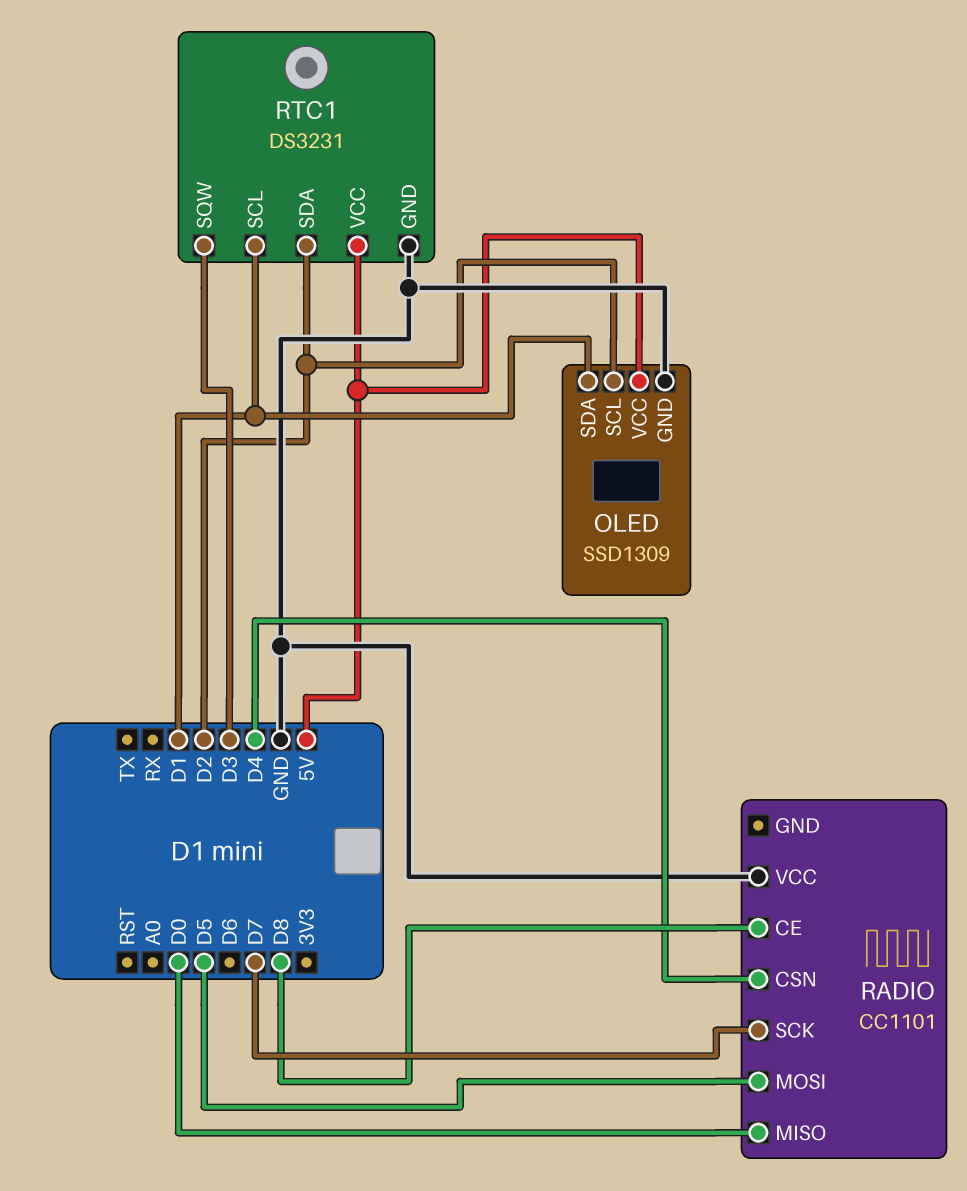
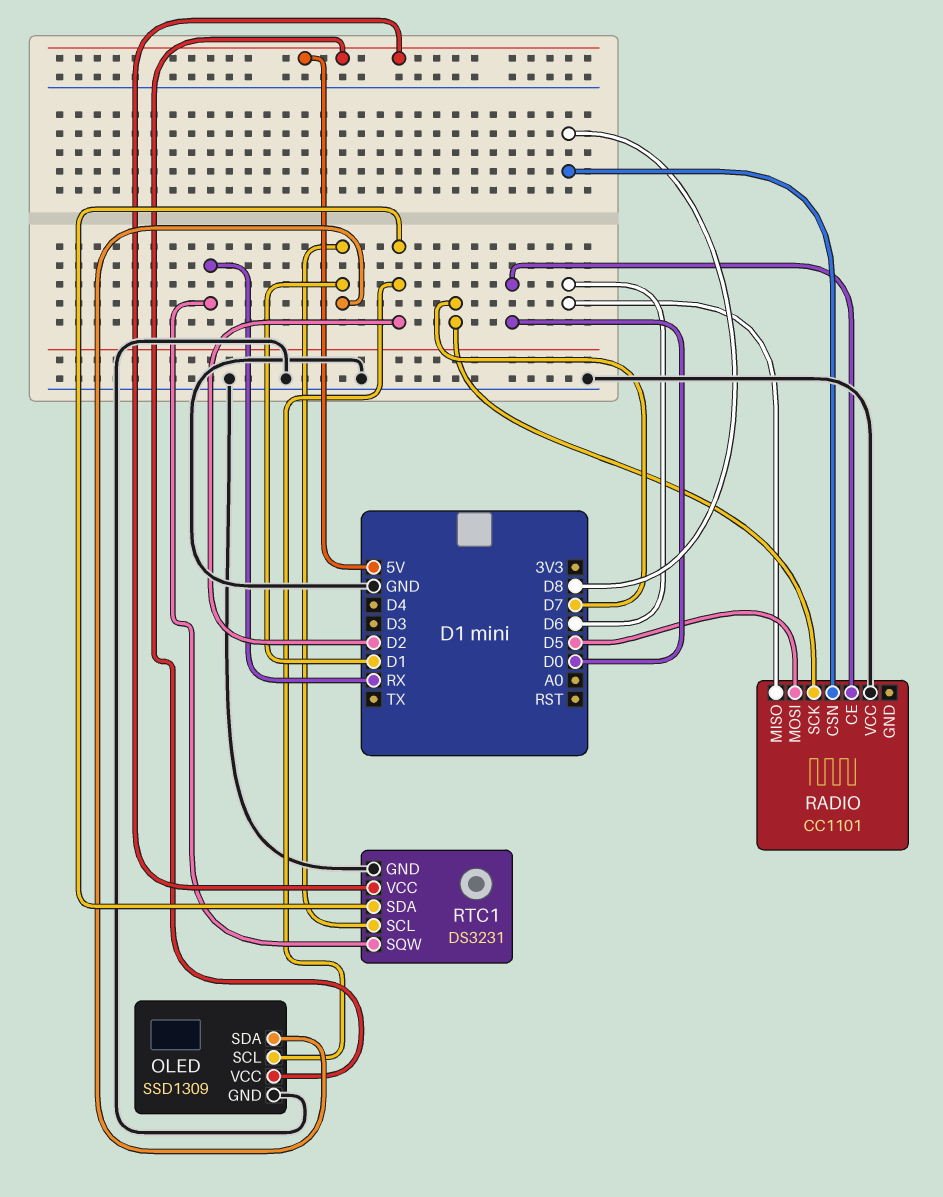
RADIO pin CE: D8 -> D0
RADIO pin CSN: D4 -> D8
RADIO pin MISO: D0 -> D6
RTC1 pin SQW: D3 -> RX

